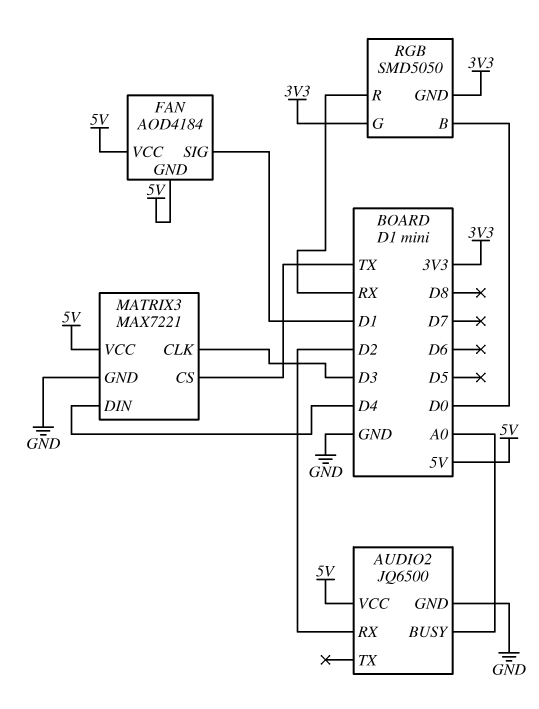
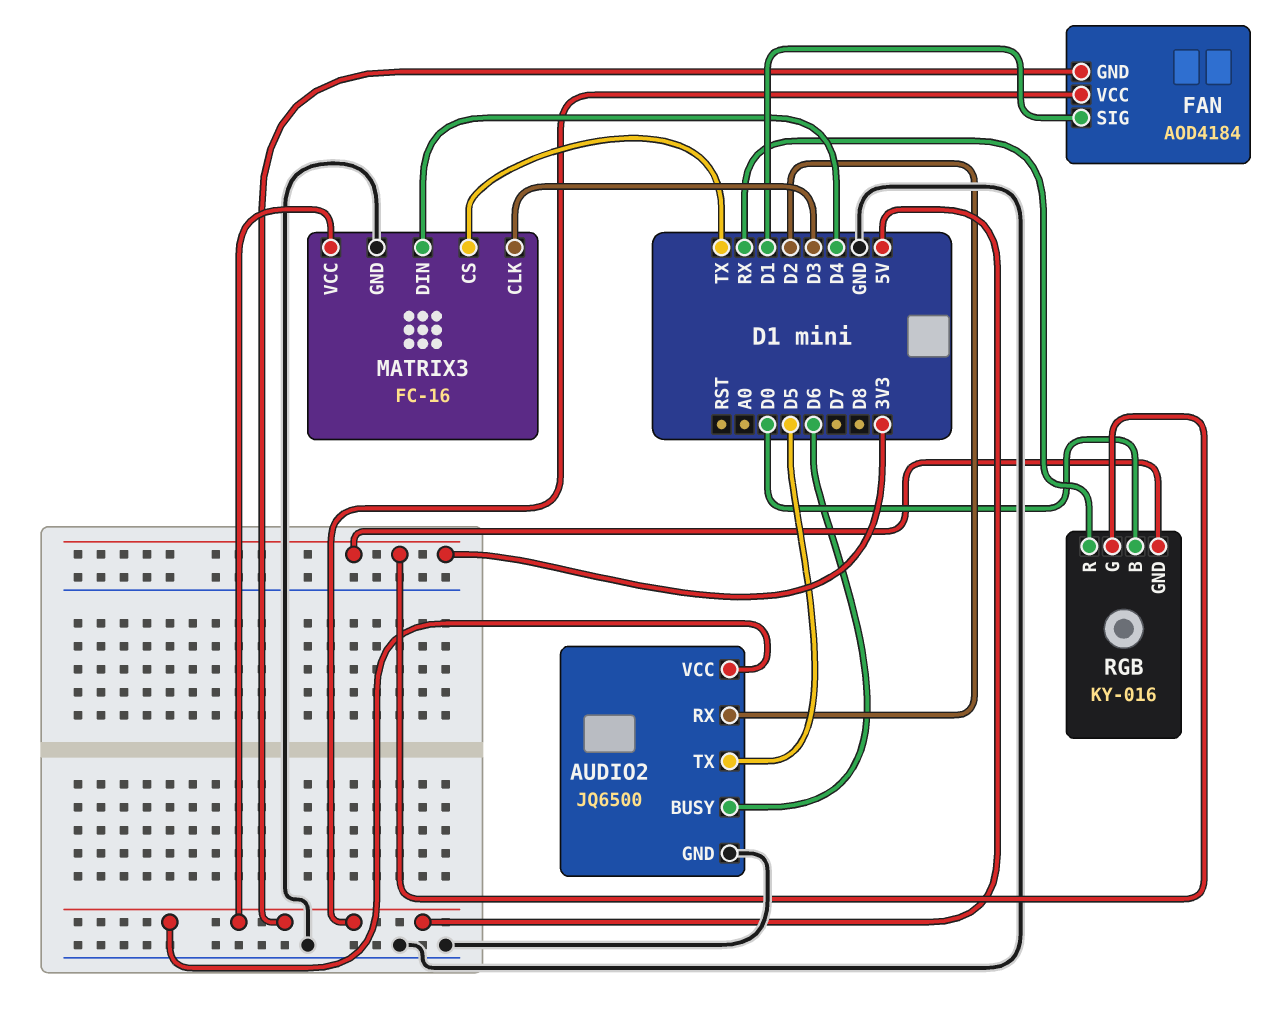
AUDIO2 pin BUSY: A0 -> D6
AUDIO2 pin TX: none -> D5
MATRIX3: MAX7221 -> FC-16
RGB: SMD5050 -> KY-016

